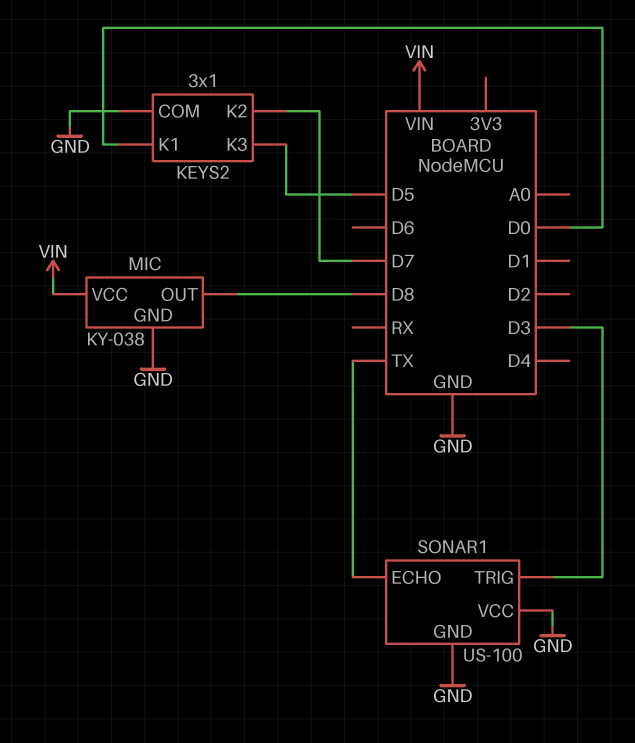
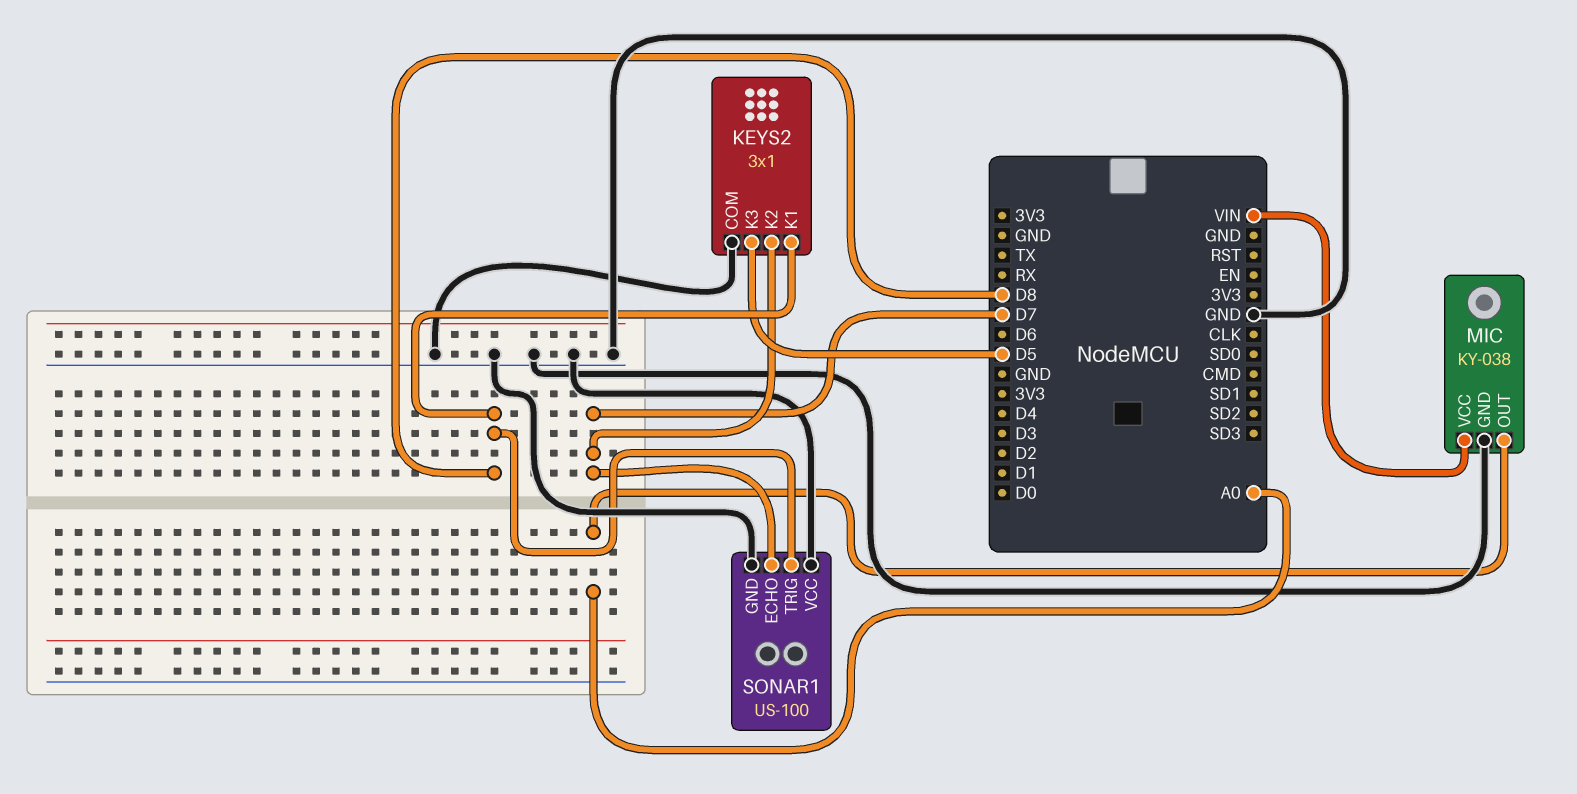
KEYS2 pin K1: D0 -> D8
MIC pin OUT: D8 -> A0
SONAR1 pin ECHO: TX -> D7
SONAR1 pin TRIG: D3 -> D8

